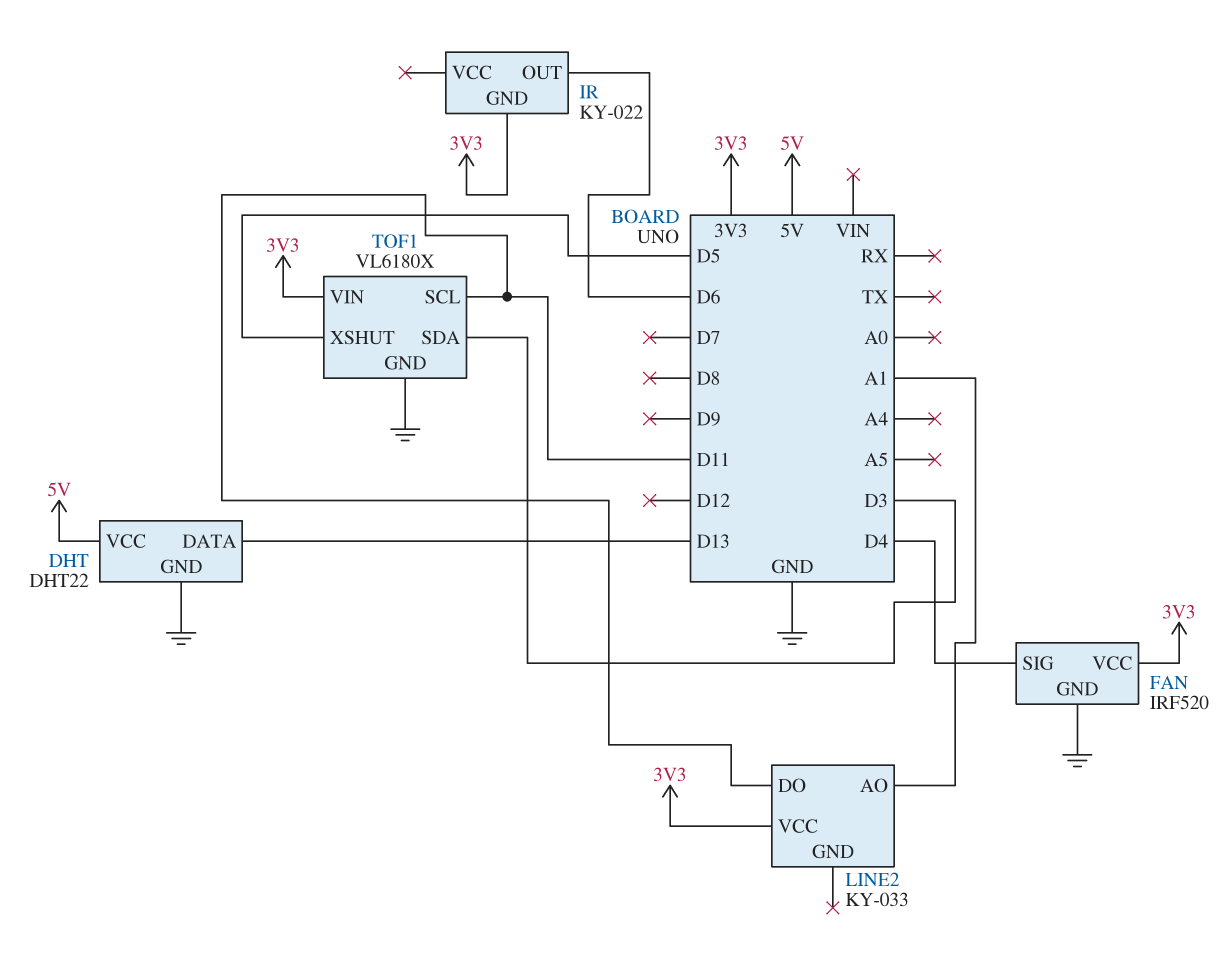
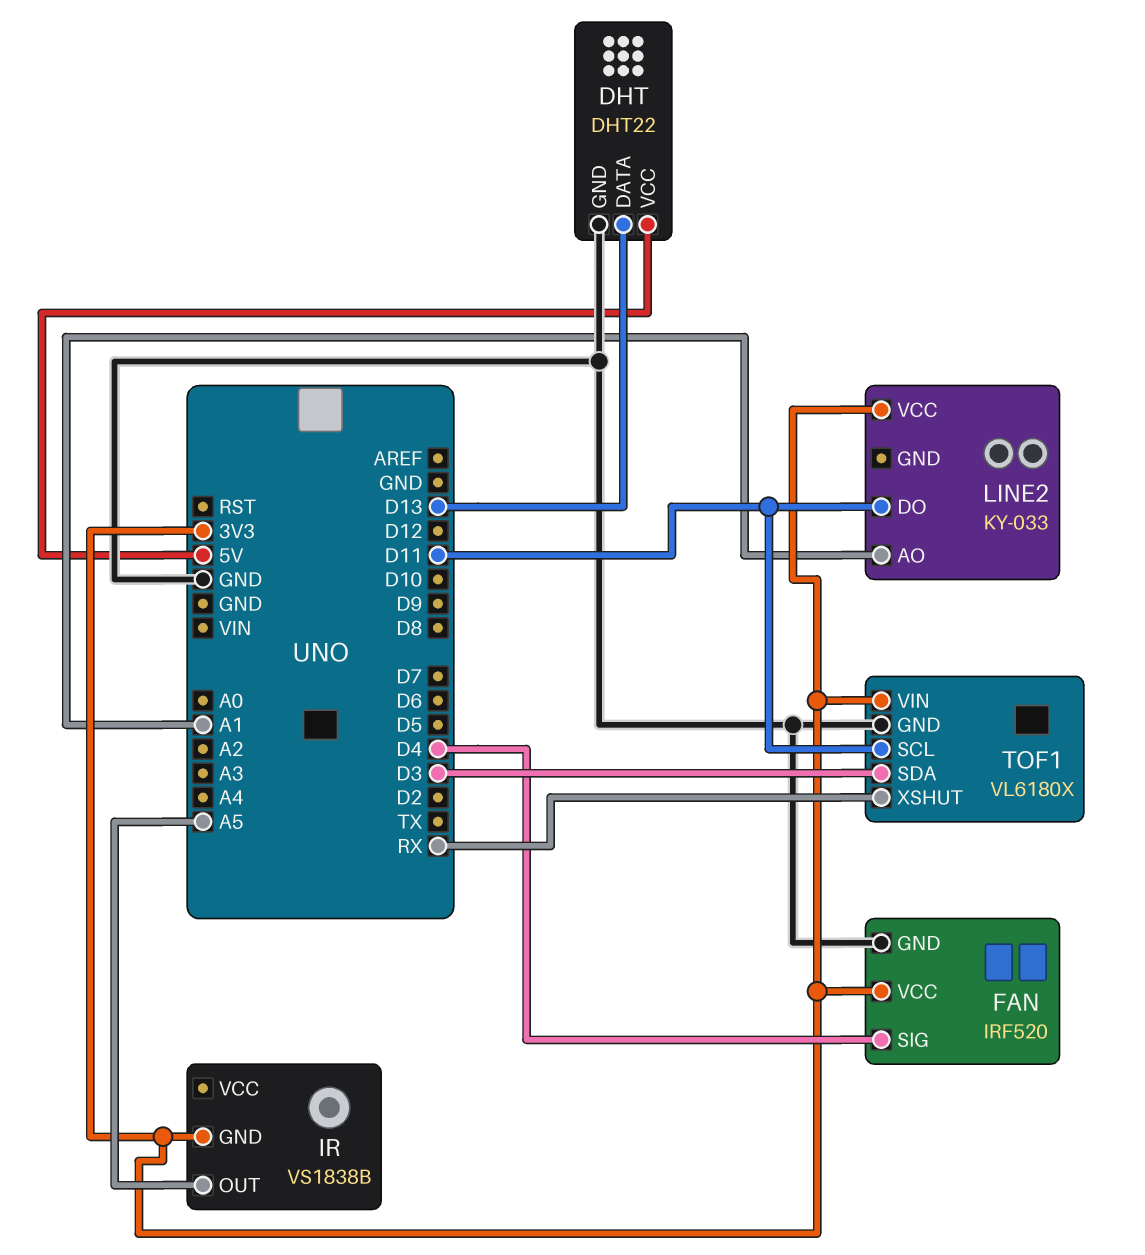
IR: KY-022 -> VS1838B
IR pin OUT: D6 -> A5
TOF1 pin XSHUT: D5 -> RX

